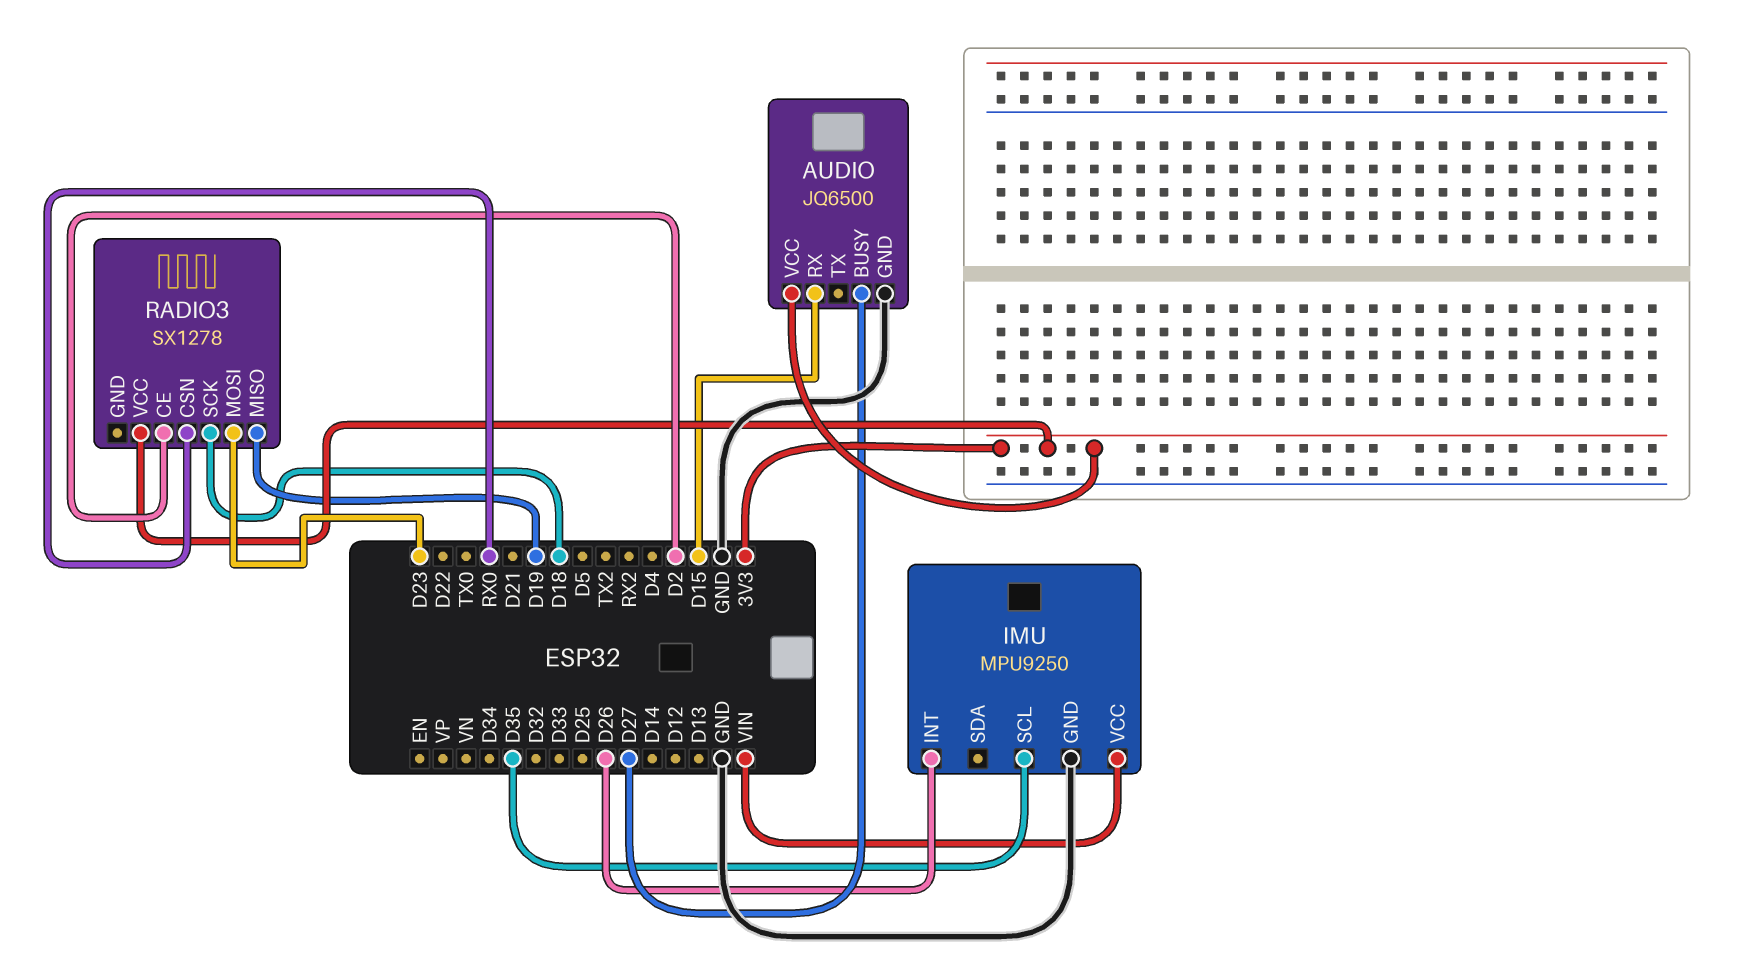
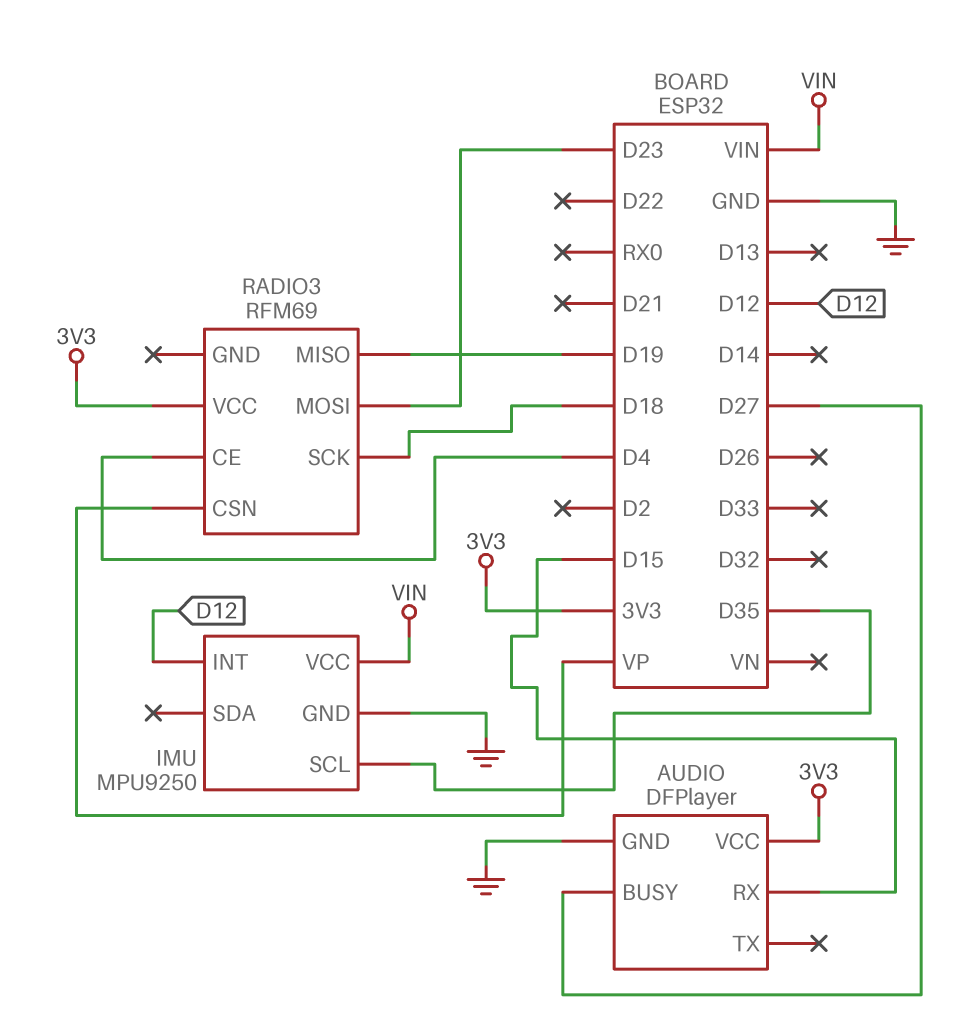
AUDIO: JQ6500 -> DFPlayer
IMU pin INT: D26 -> D12
RADIO3: SX1278 -> RFM69
RADIO3 pin CE: D2 -> D4
RADIO3 pin CSN: RX0 -> VP

